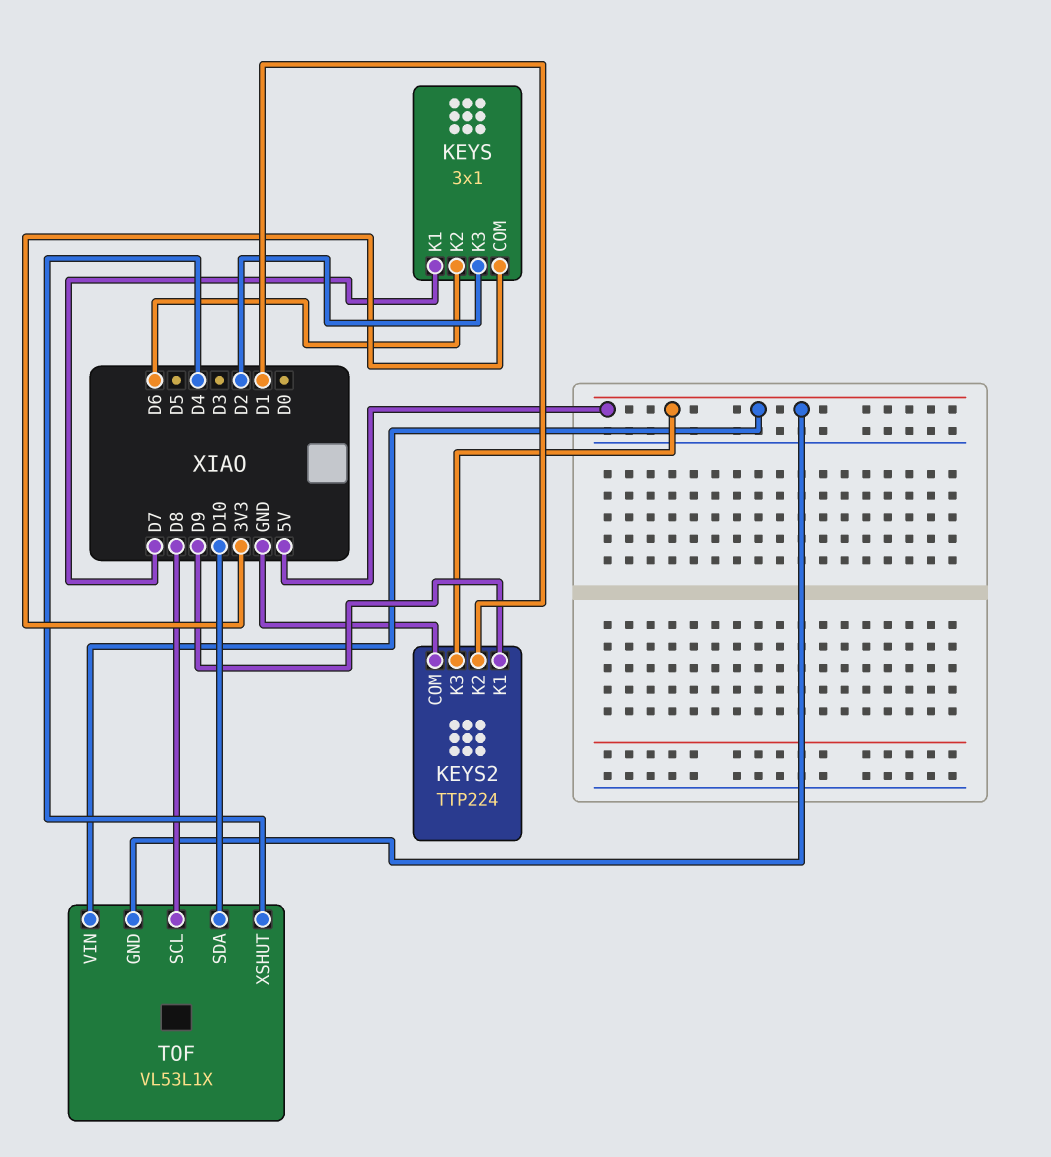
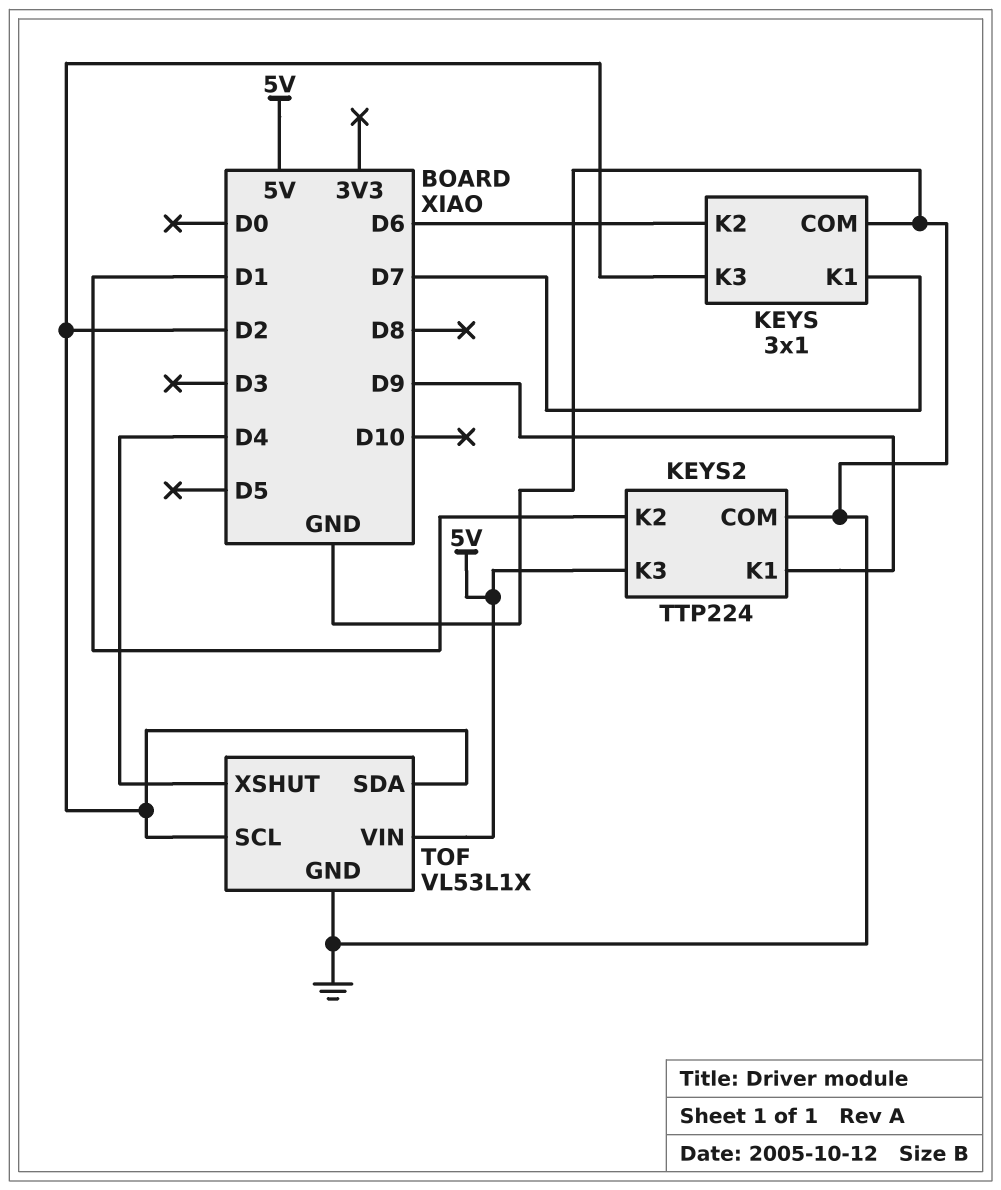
KEYS pin COM: 3V3 -> GND
TOF pin GND: 5V -> GND
TOF pin SCL: D8 -> D2
TOF pin SDA: D10 -> D2

